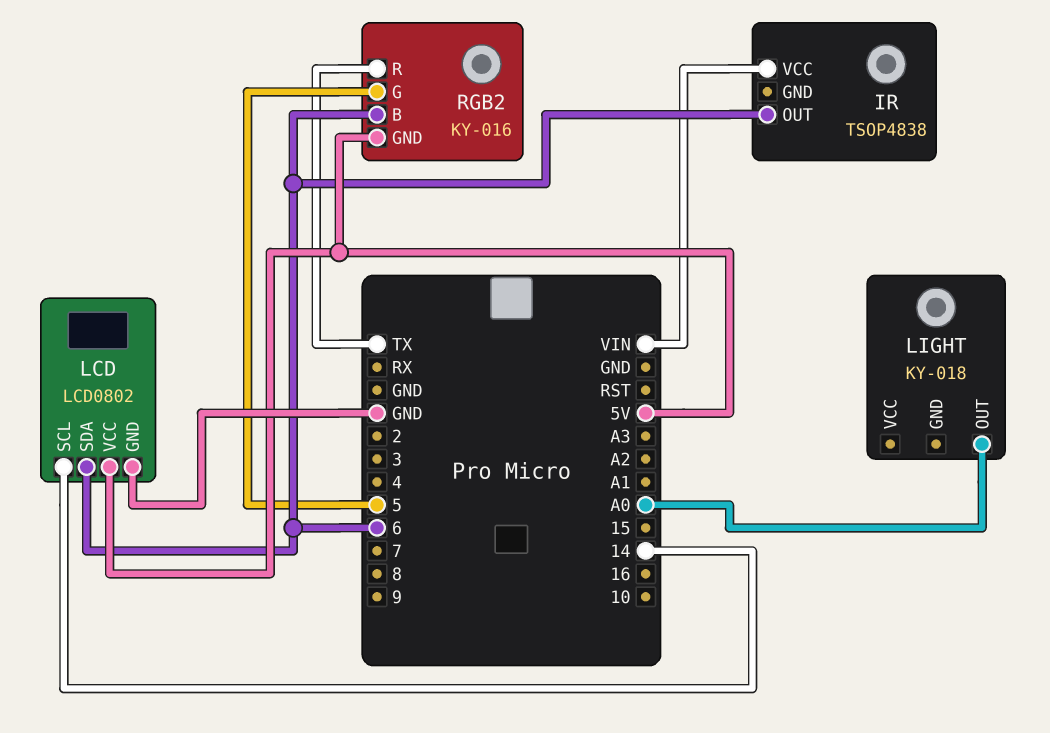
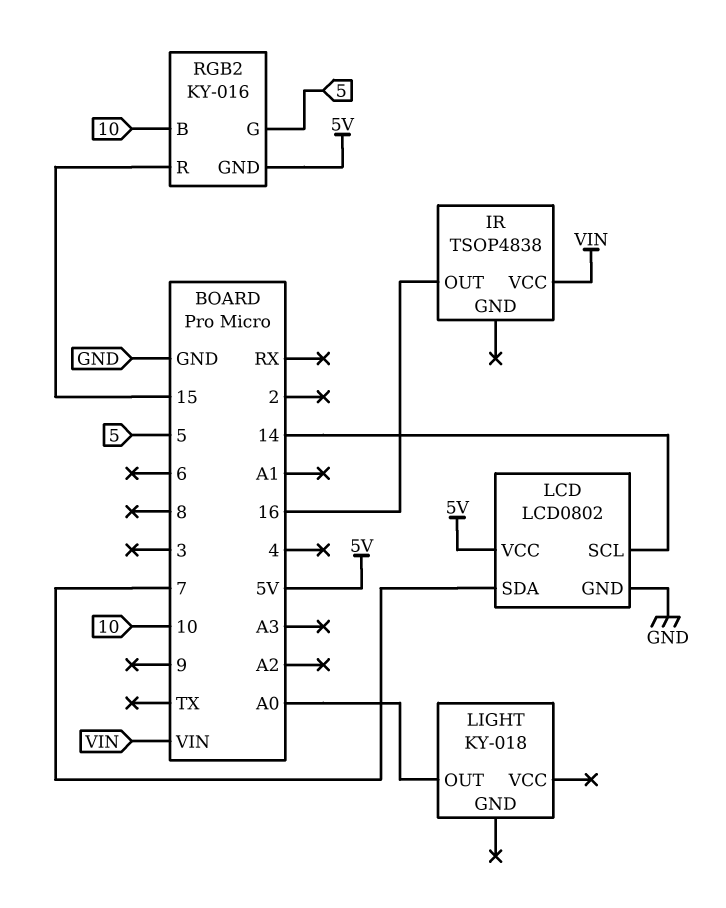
IR pin OUT: 6 -> 16
LCD pin SDA: 6 -> 7
RGB2 pin B: 6 -> 10
RGB2 pin R: TX -> 15

